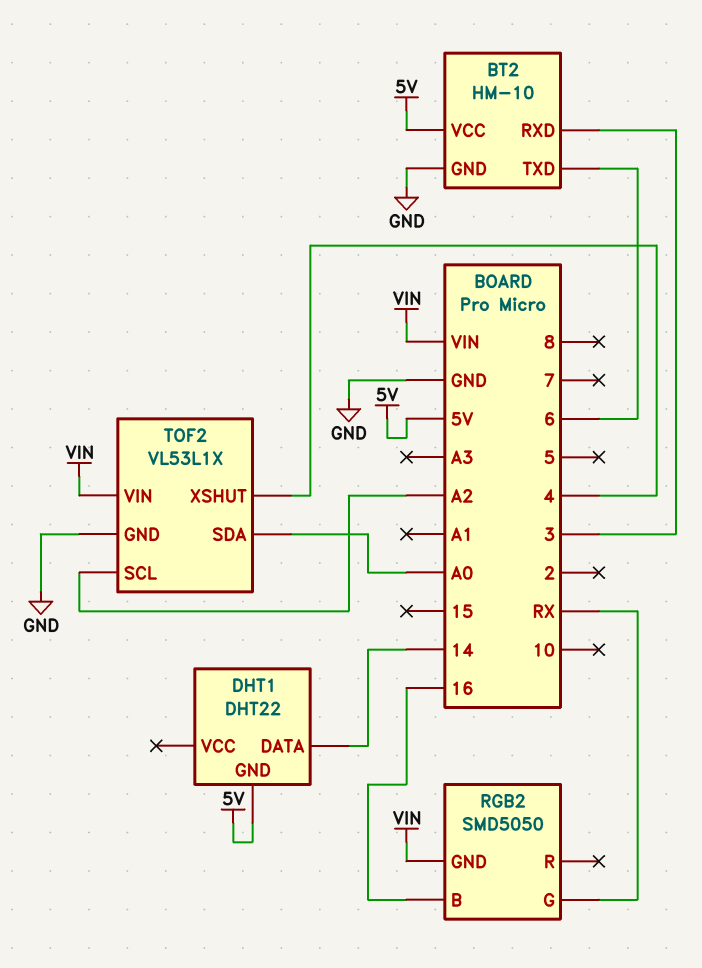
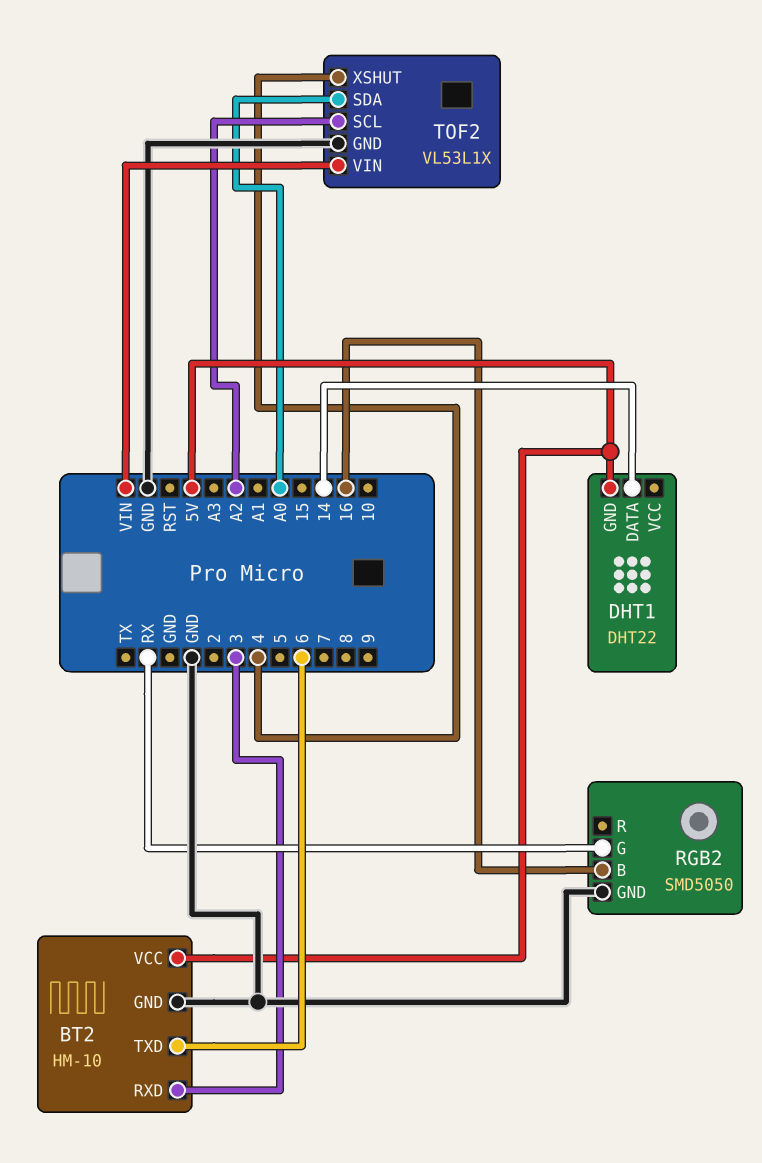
RGB2 pin GND: VIN -> GND

